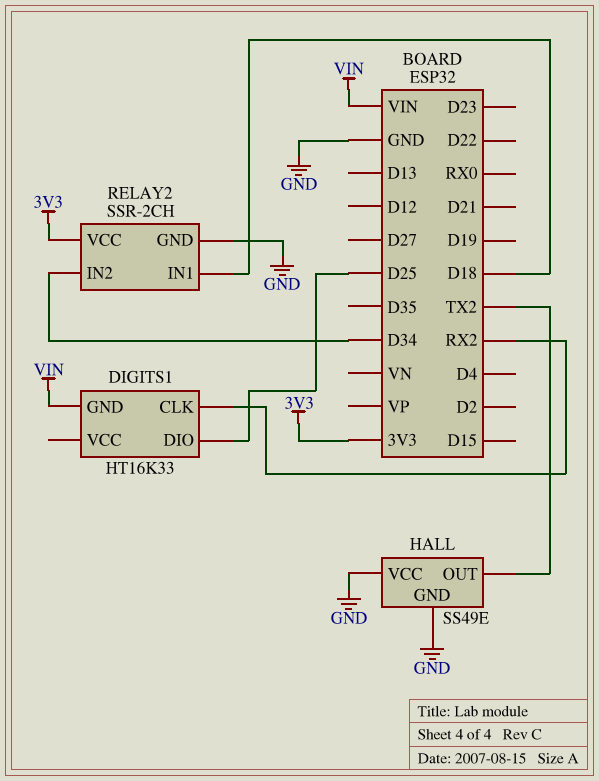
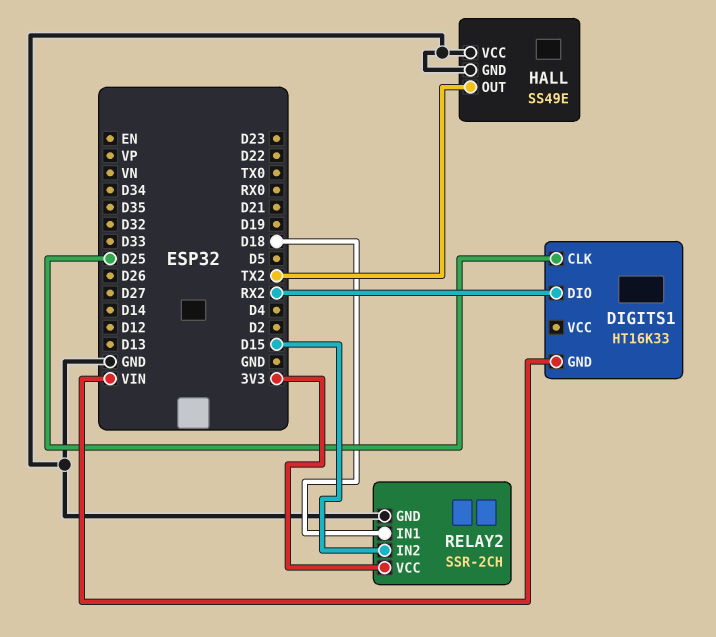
DIGITS1 pin CLK: RX2 -> D25
DIGITS1 pin DIO: D25 -> RX2
RELAY2 pin IN2: D34 -> D15

